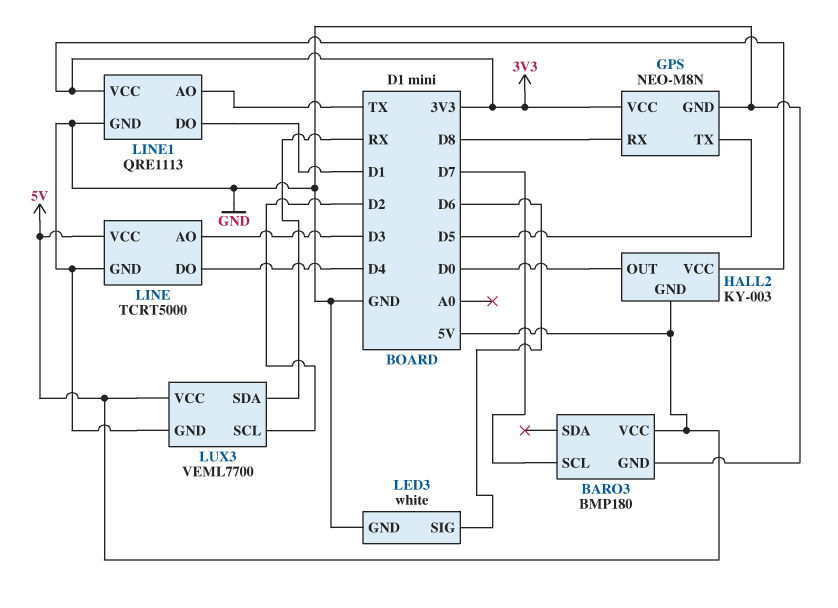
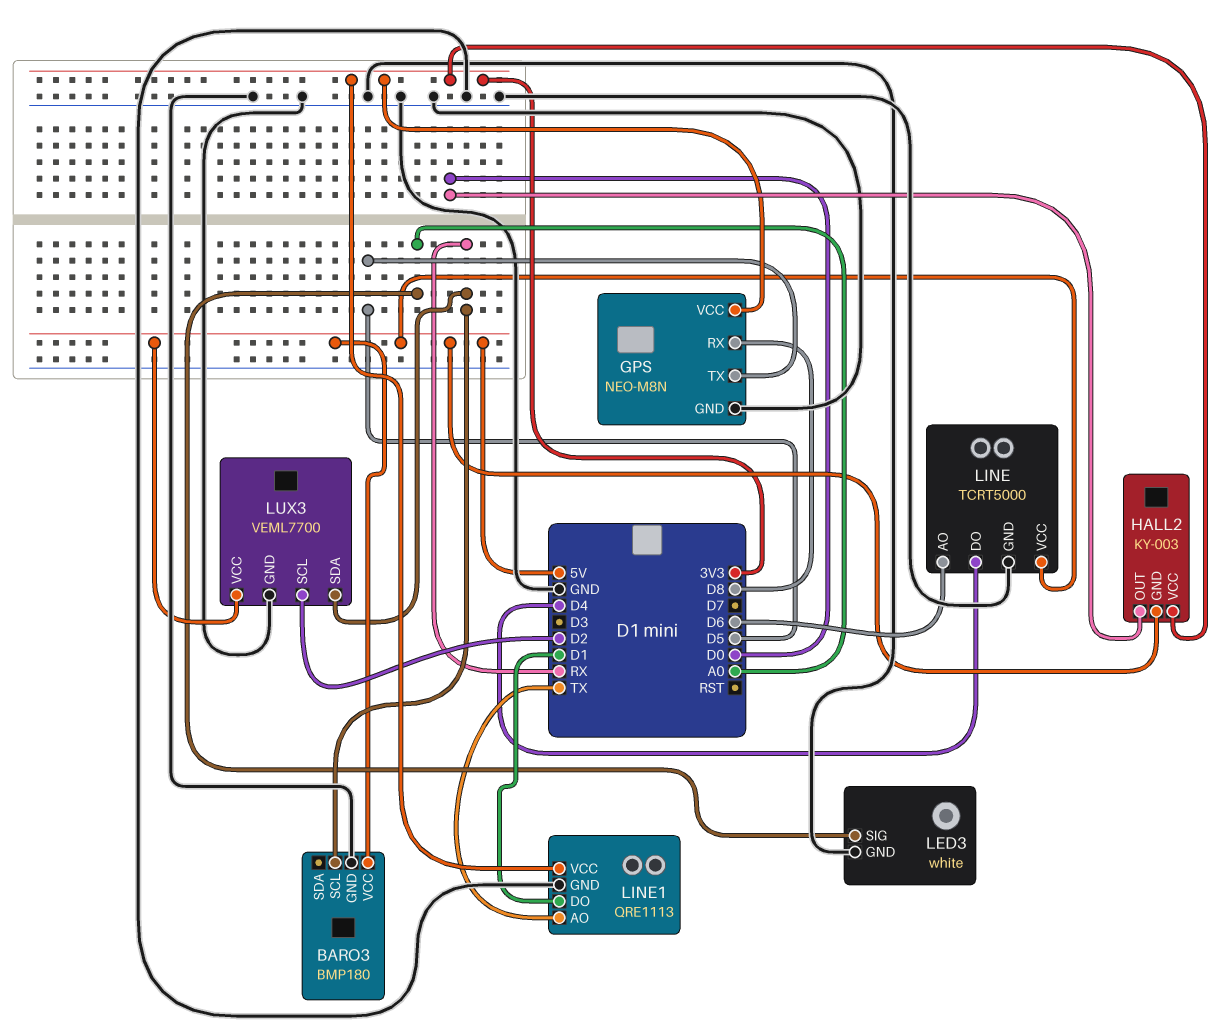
BARO3 pin SCL: D7 -> RX
LED3 pin SIG: D6 -> A0
LINE pin AO: D3 -> D6

